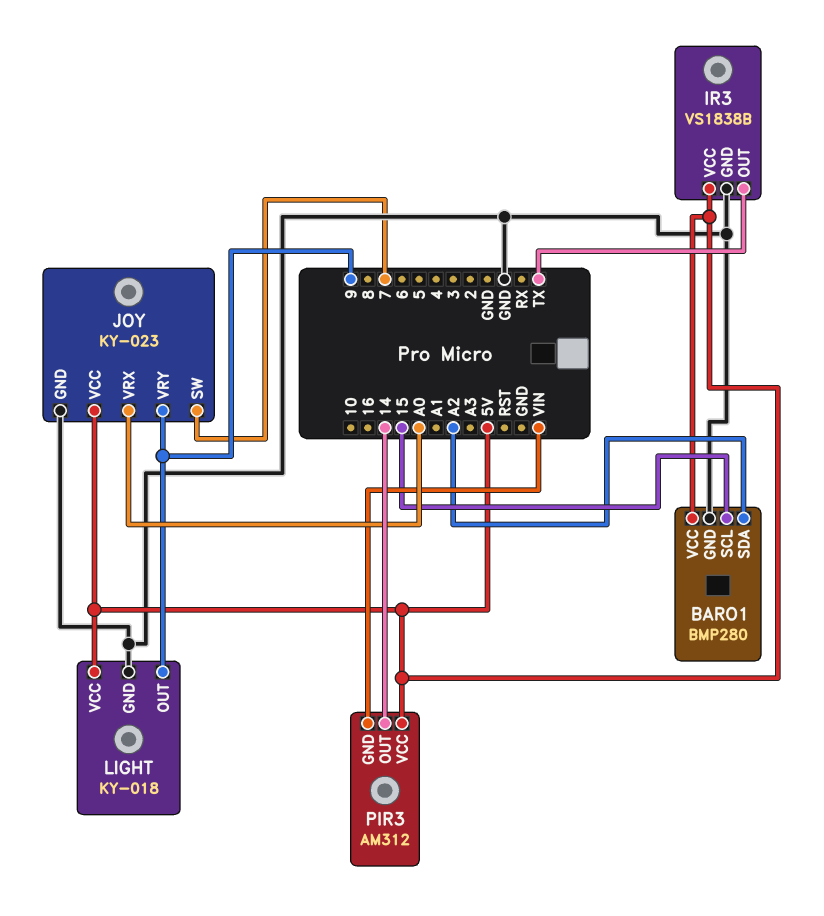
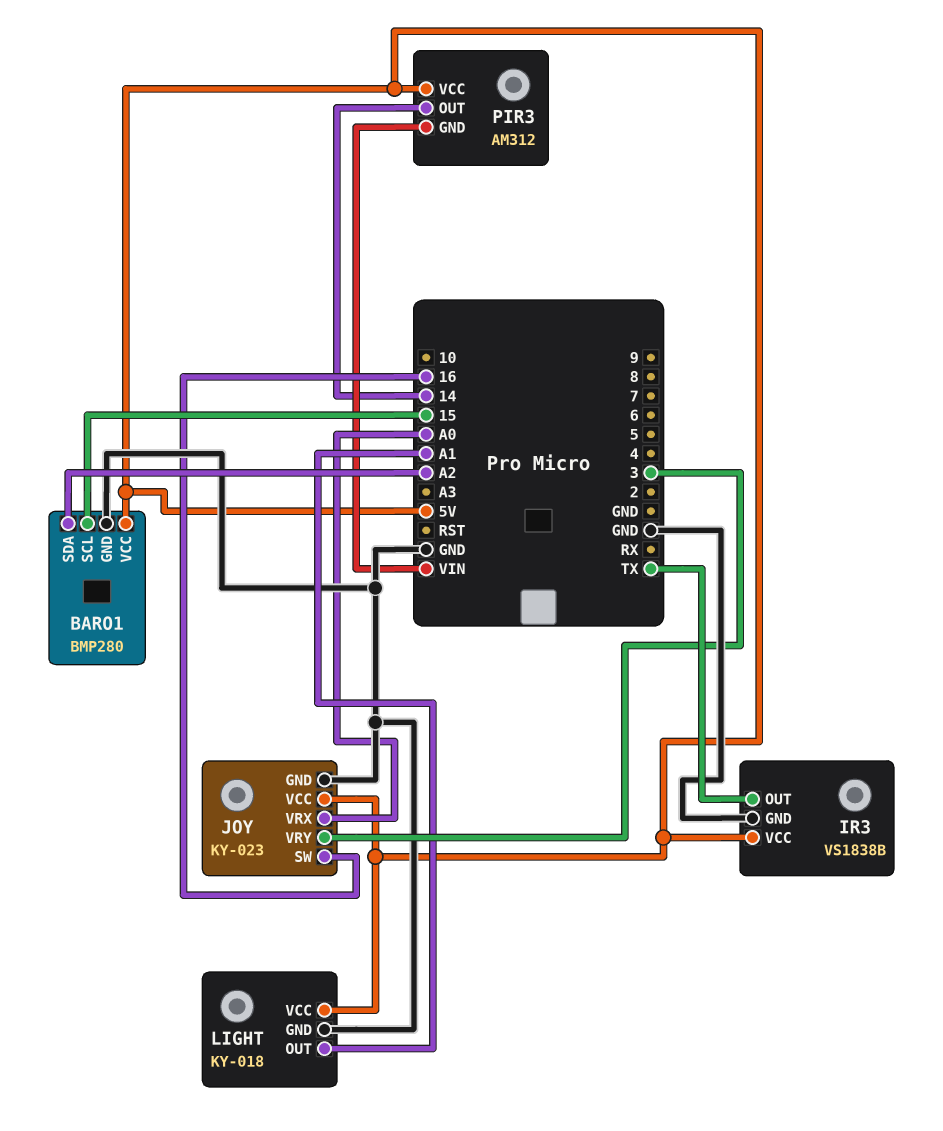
JOY pin SW: 7 -> 16
JOY pin VRY: 9 -> 3
LIGHT pin OUT: 9 -> A1

